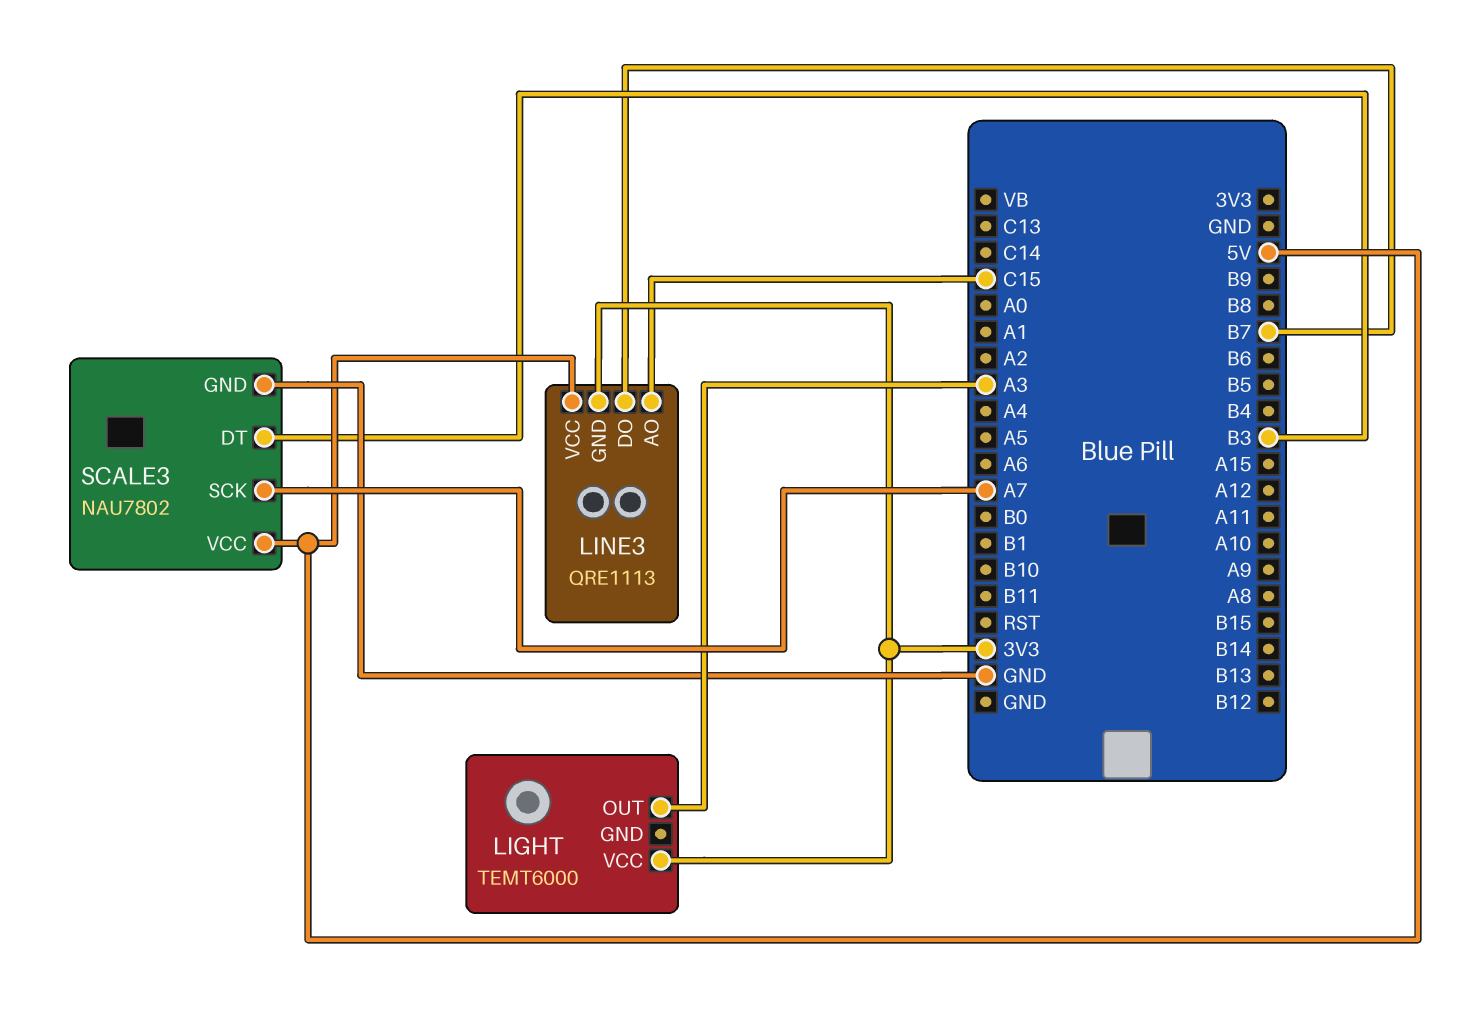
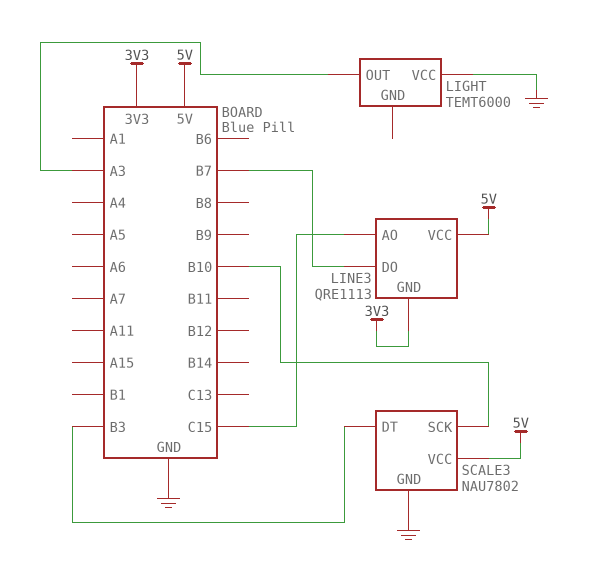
LIGHT pin VCC: 3V3 -> GND
SCALE3 pin SCK: A7 -> B10

